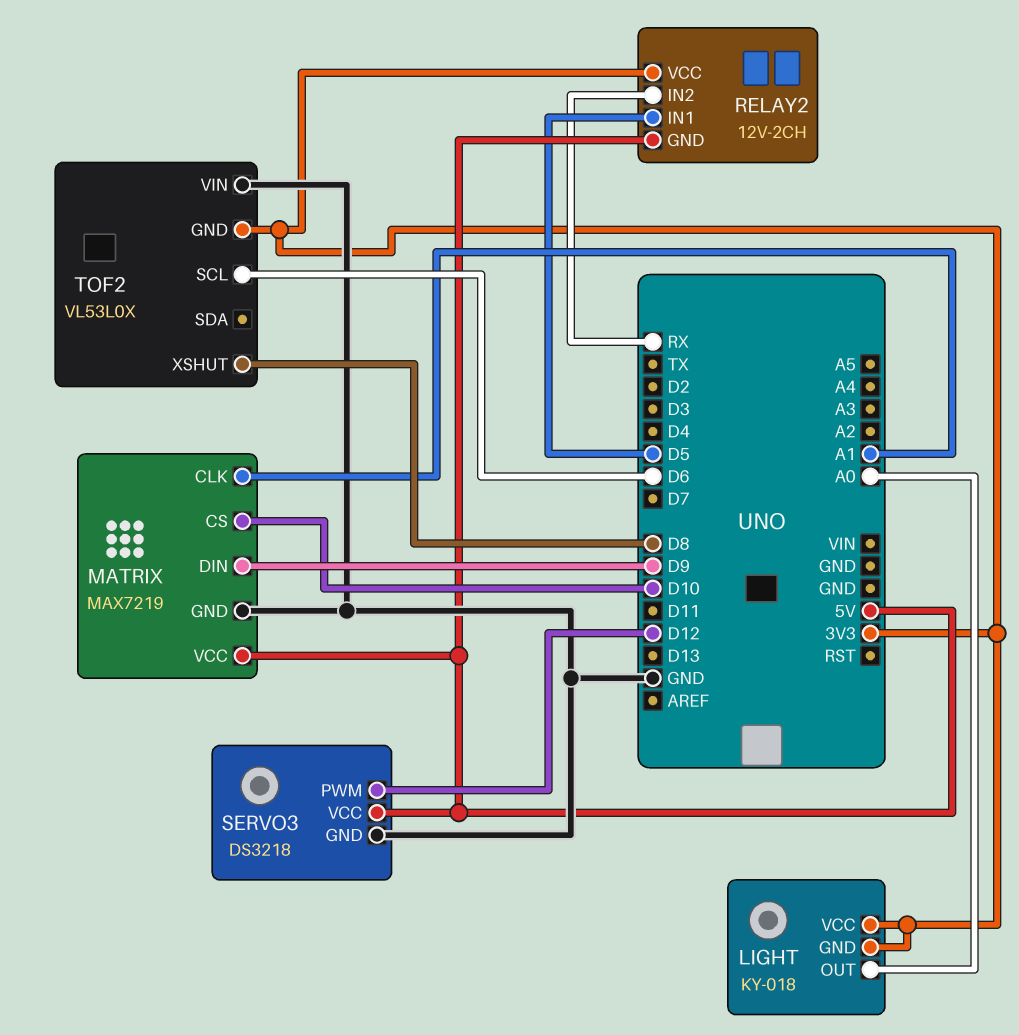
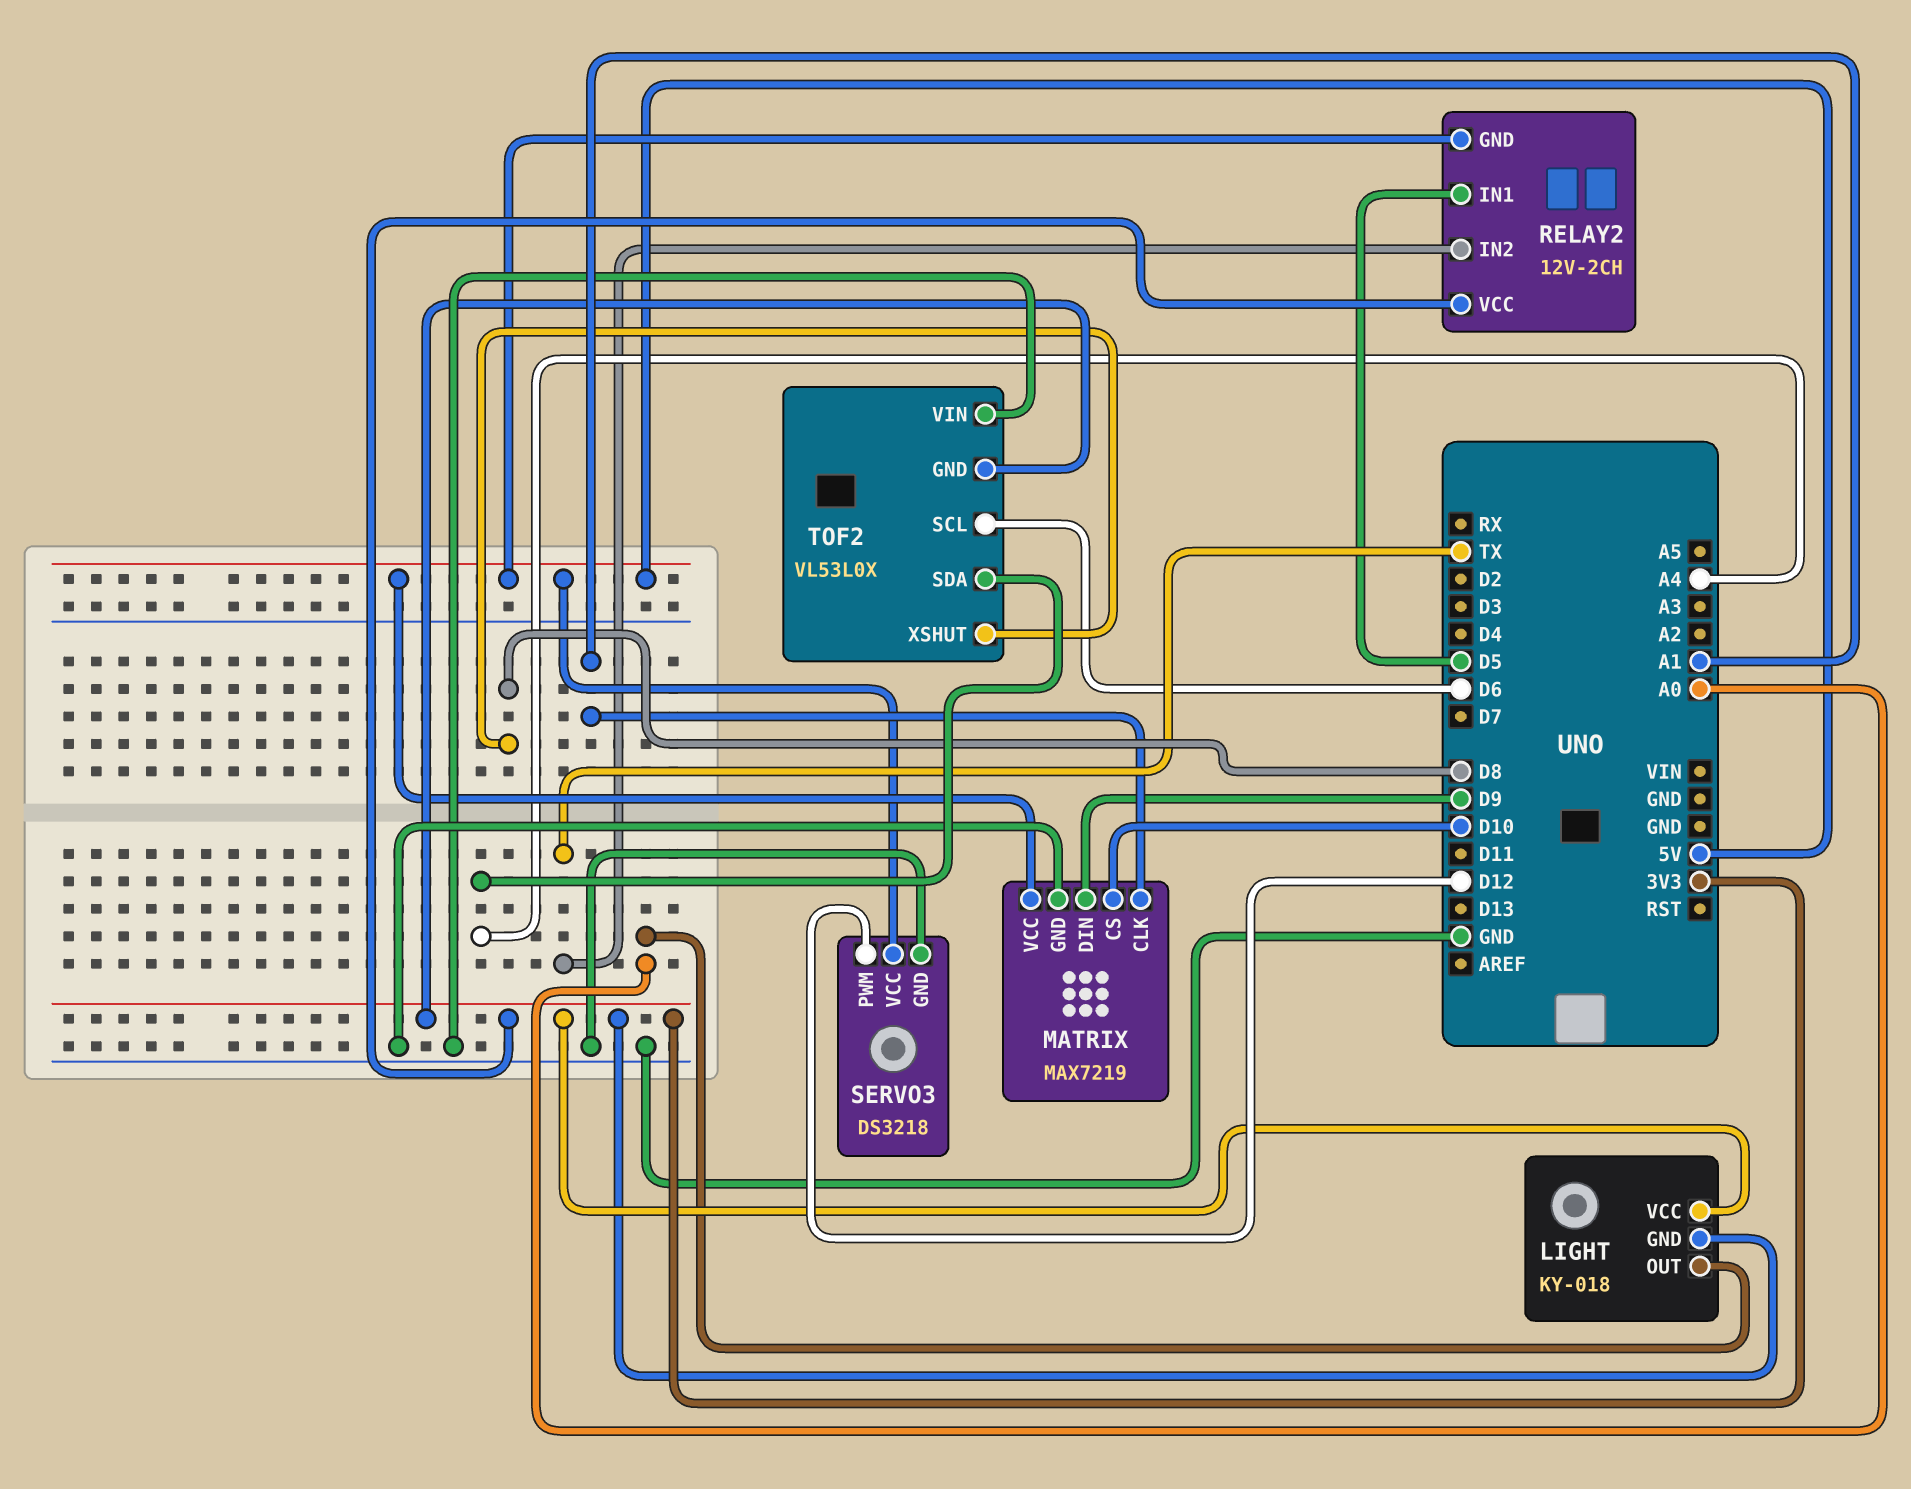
RELAY2 pin IN2: RX -> TX
TOF2 pin SDA: none -> A4

